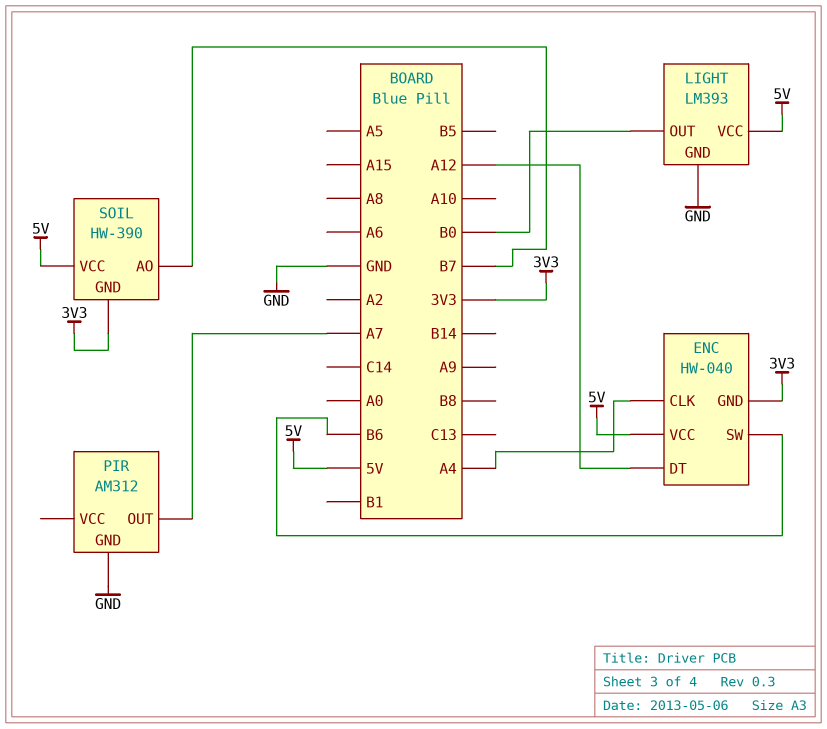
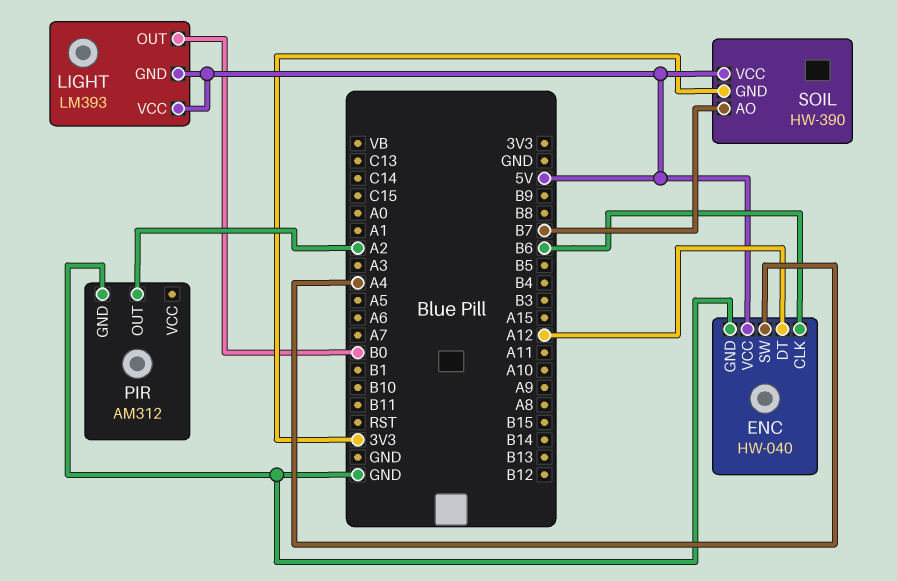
ENC pin CLK: A4 -> B6
ENC pin GND: 3V3 -> GND
ENC pin SW: B6 -> A4
LIGHT pin GND: GND -> 5V
PIR pin OUT: A7 -> A2

